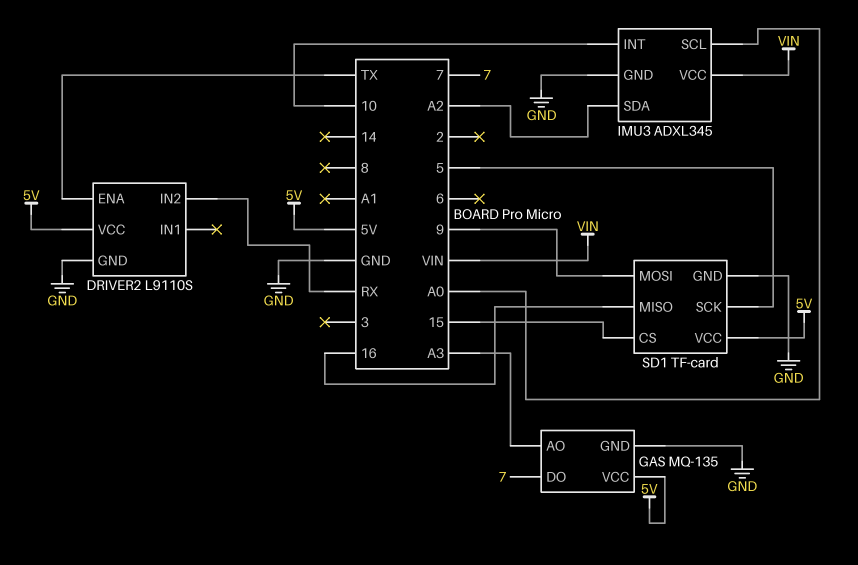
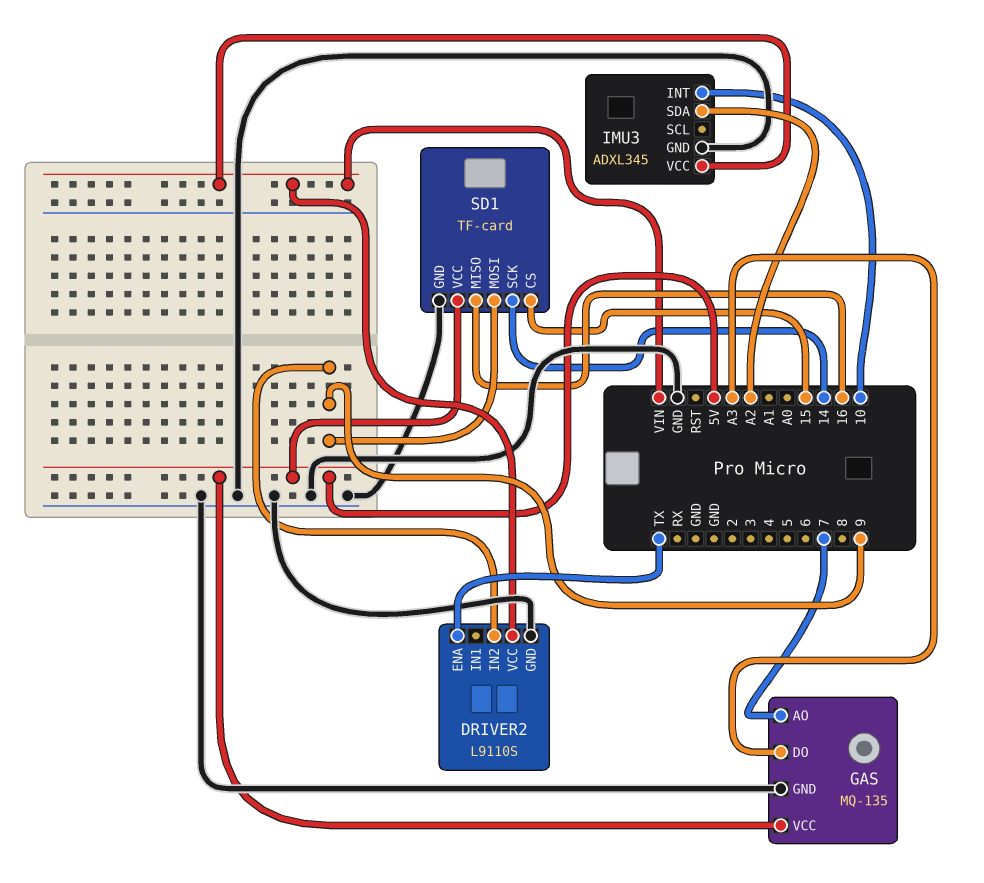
DRIVER2 pin IN2: RX -> 9
DRIVER2 pin VCC: 5V -> VIN
GAS pin AO: A3 -> 7
GAS pin DO: 7 -> A3
IMU3 pin SCL: A0 -> none
SD1 pin SCK: 5 -> 14

